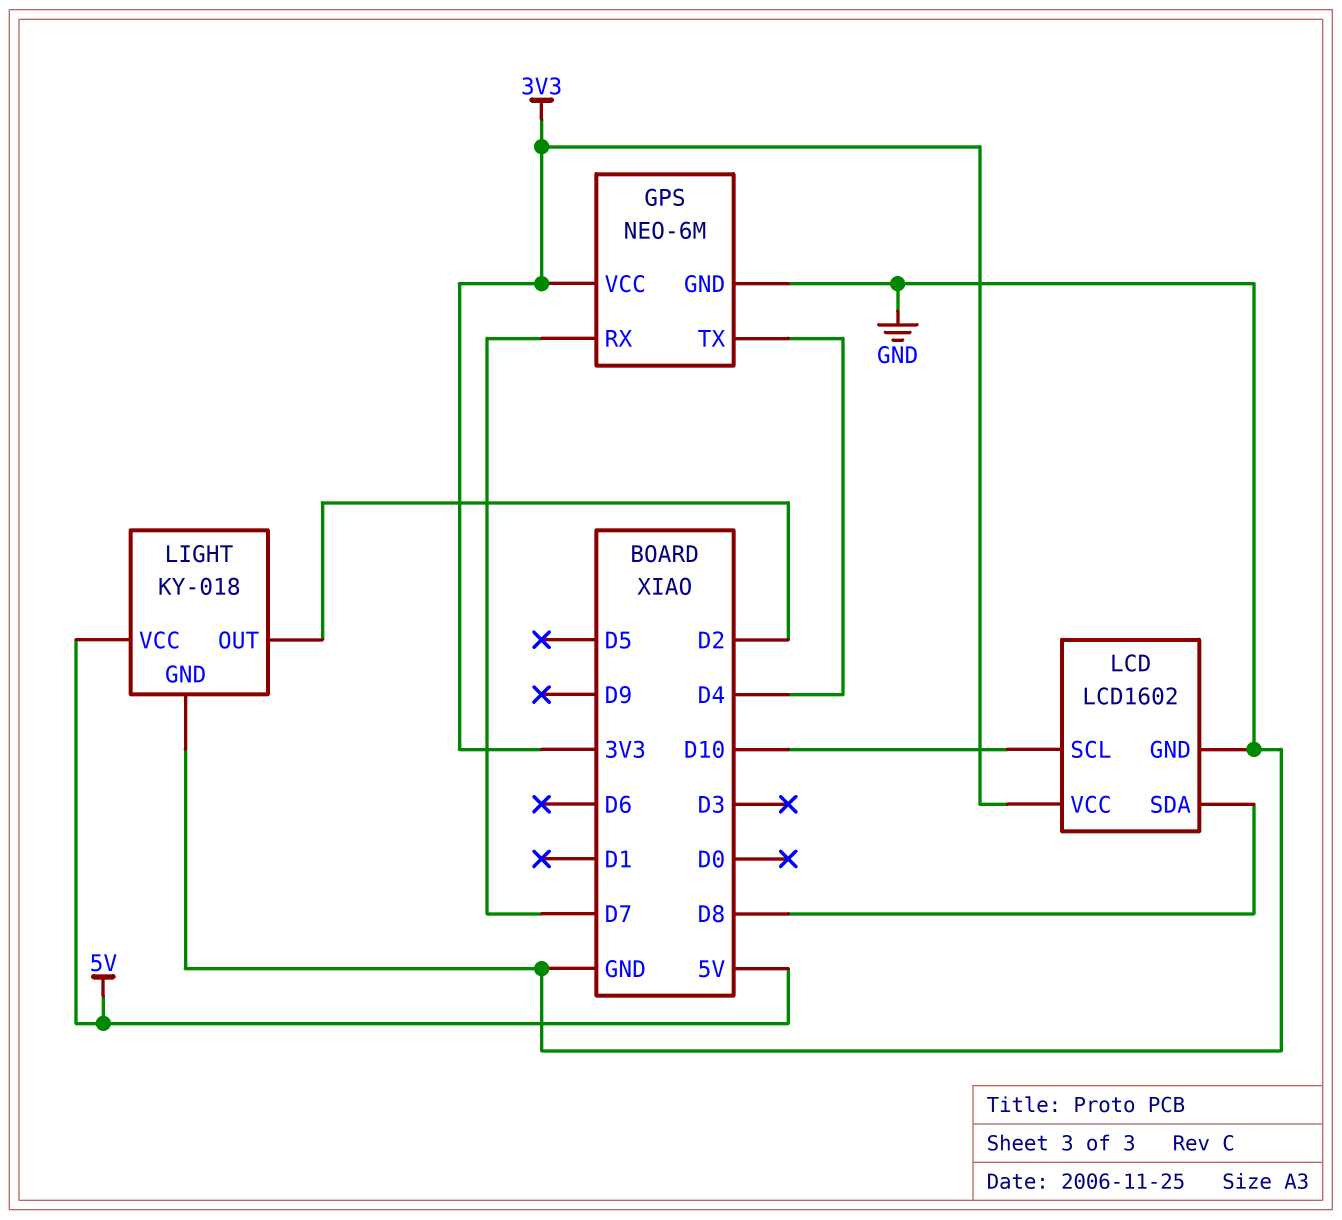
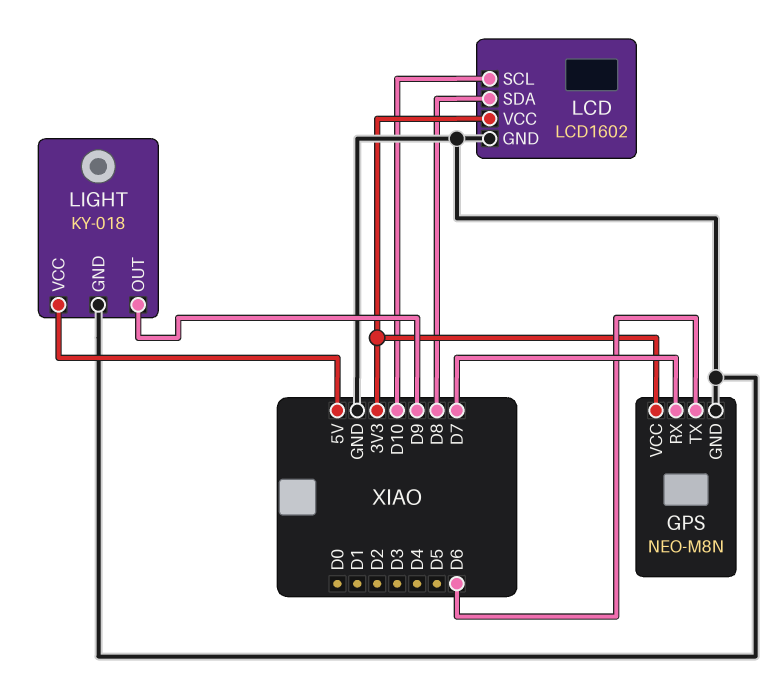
GPS: NEO-6M -> NEO-M8N
GPS pin TX: D4 -> D6
LIGHT pin OUT: D2 -> D9

